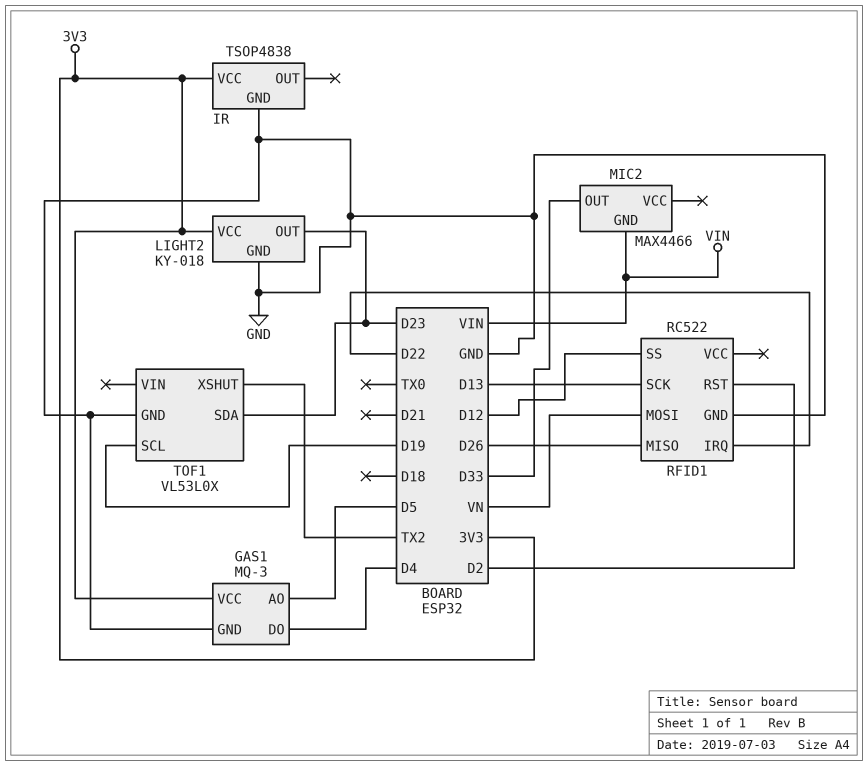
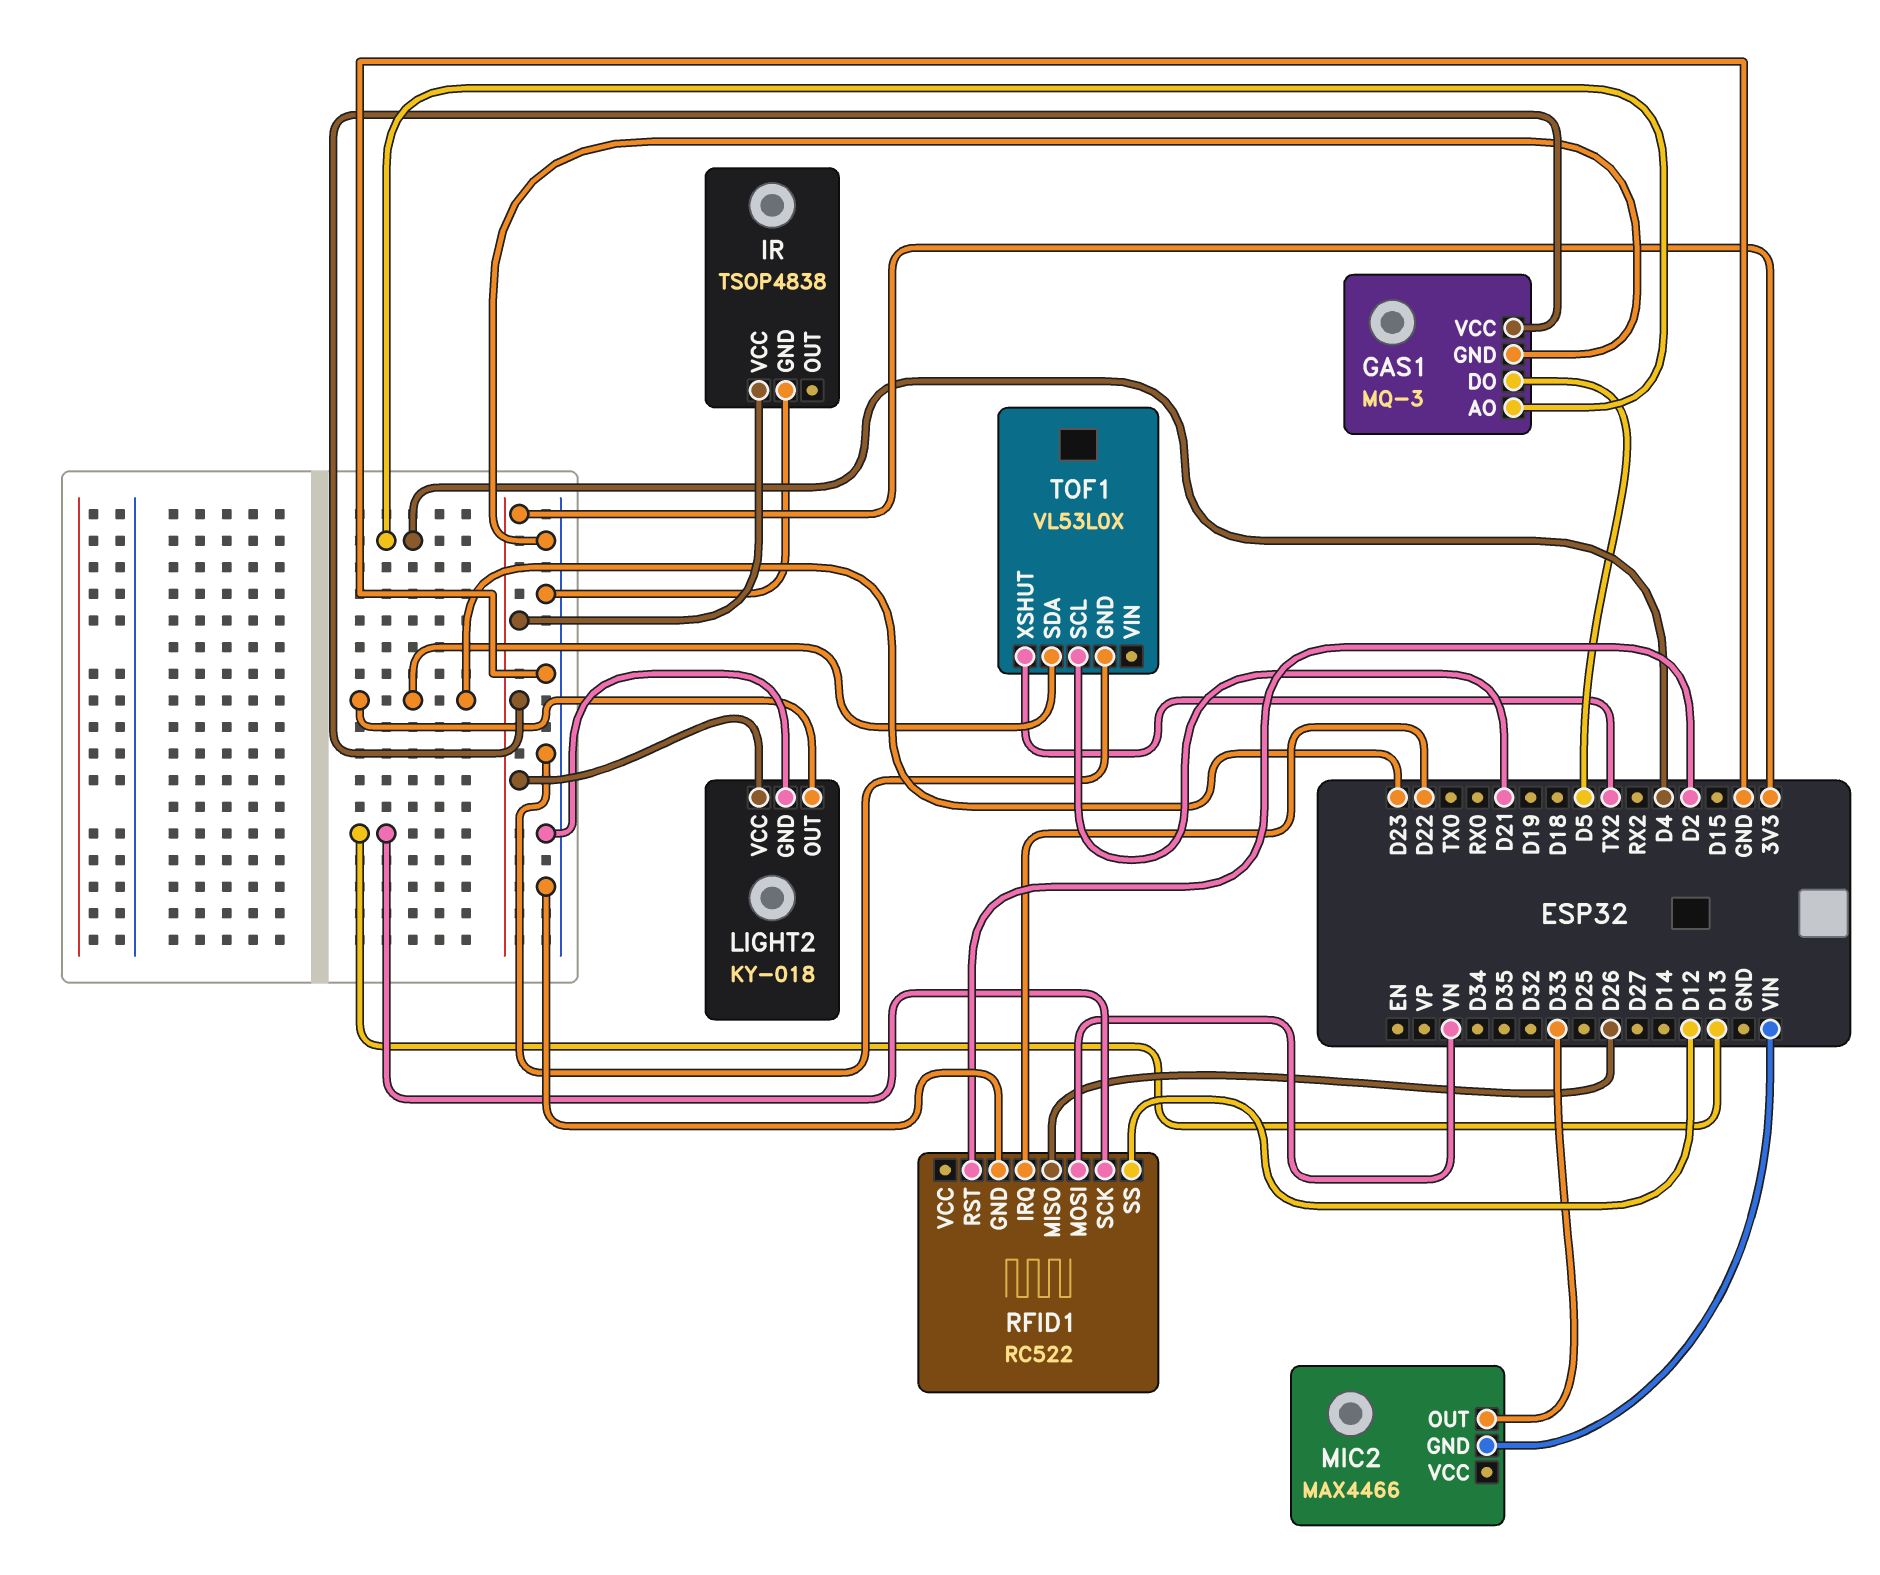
GAS1 pin AO: D5 -> D4
GAS1 pin DO: D4 -> D5
TOF1 pin SCL: D19 -> D21

